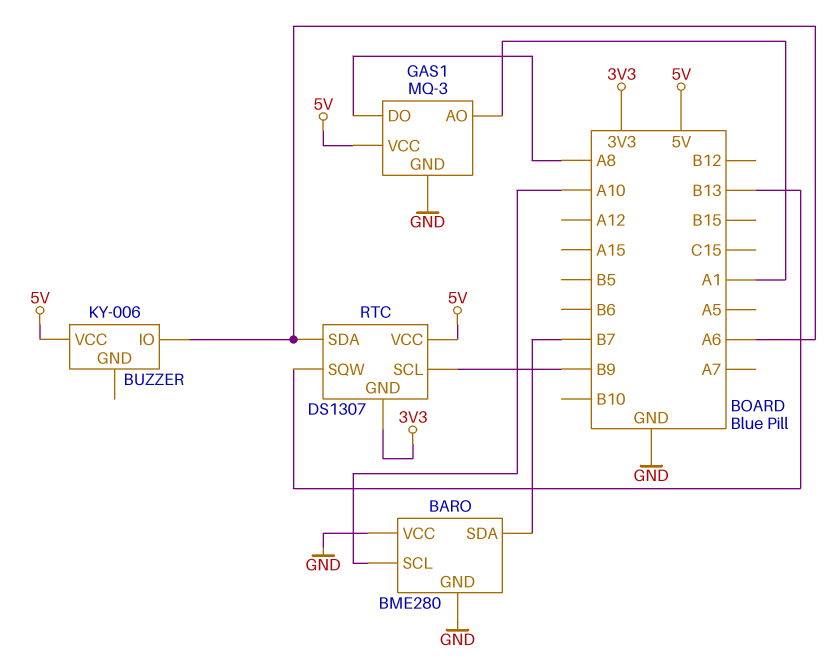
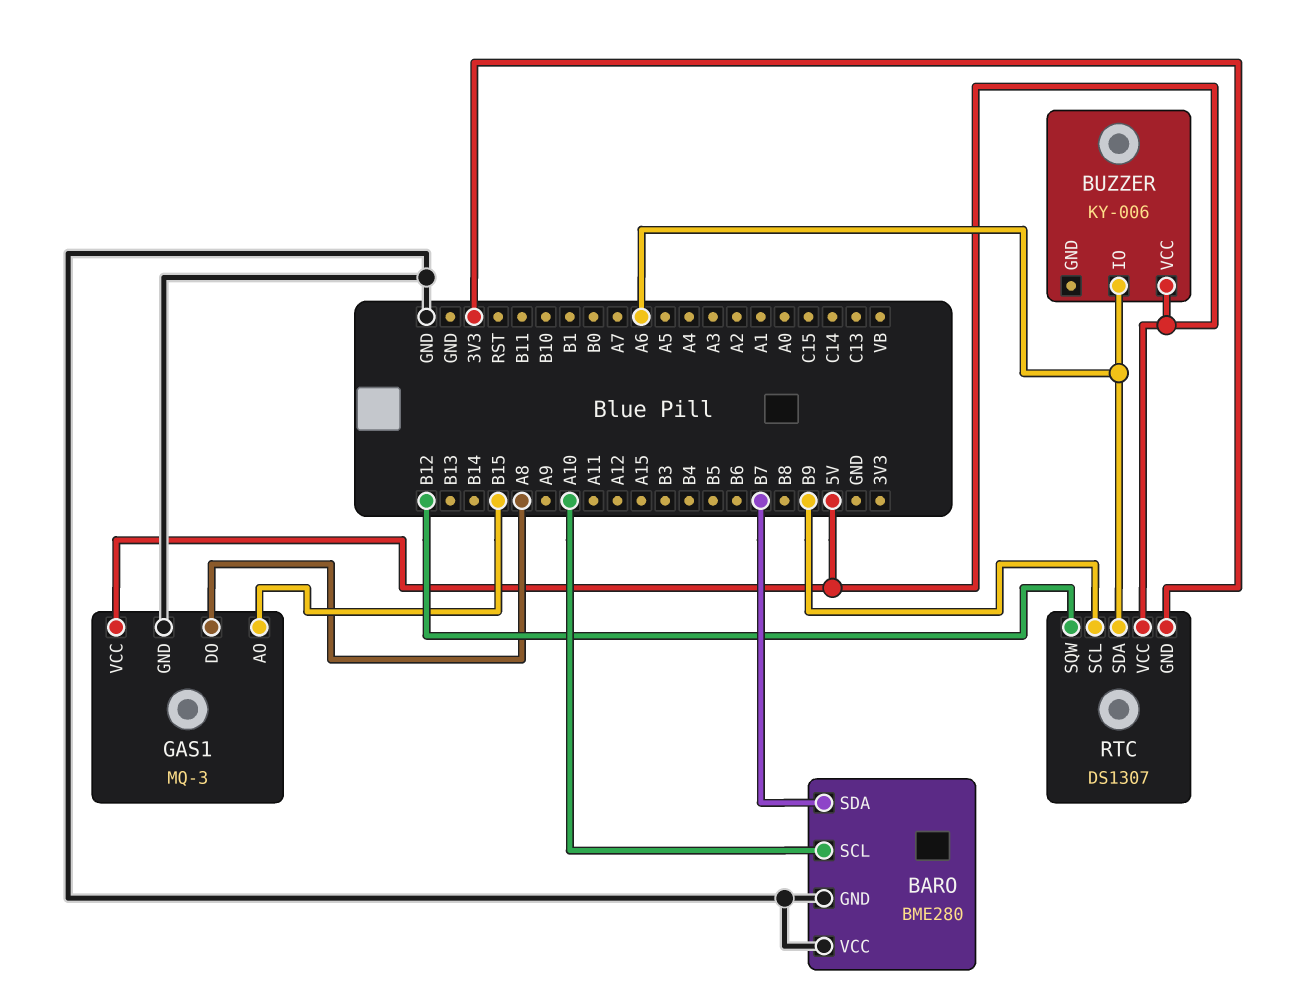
GAS1 pin AO: A1 -> B15
RTC pin SQW: B13 -> B12

